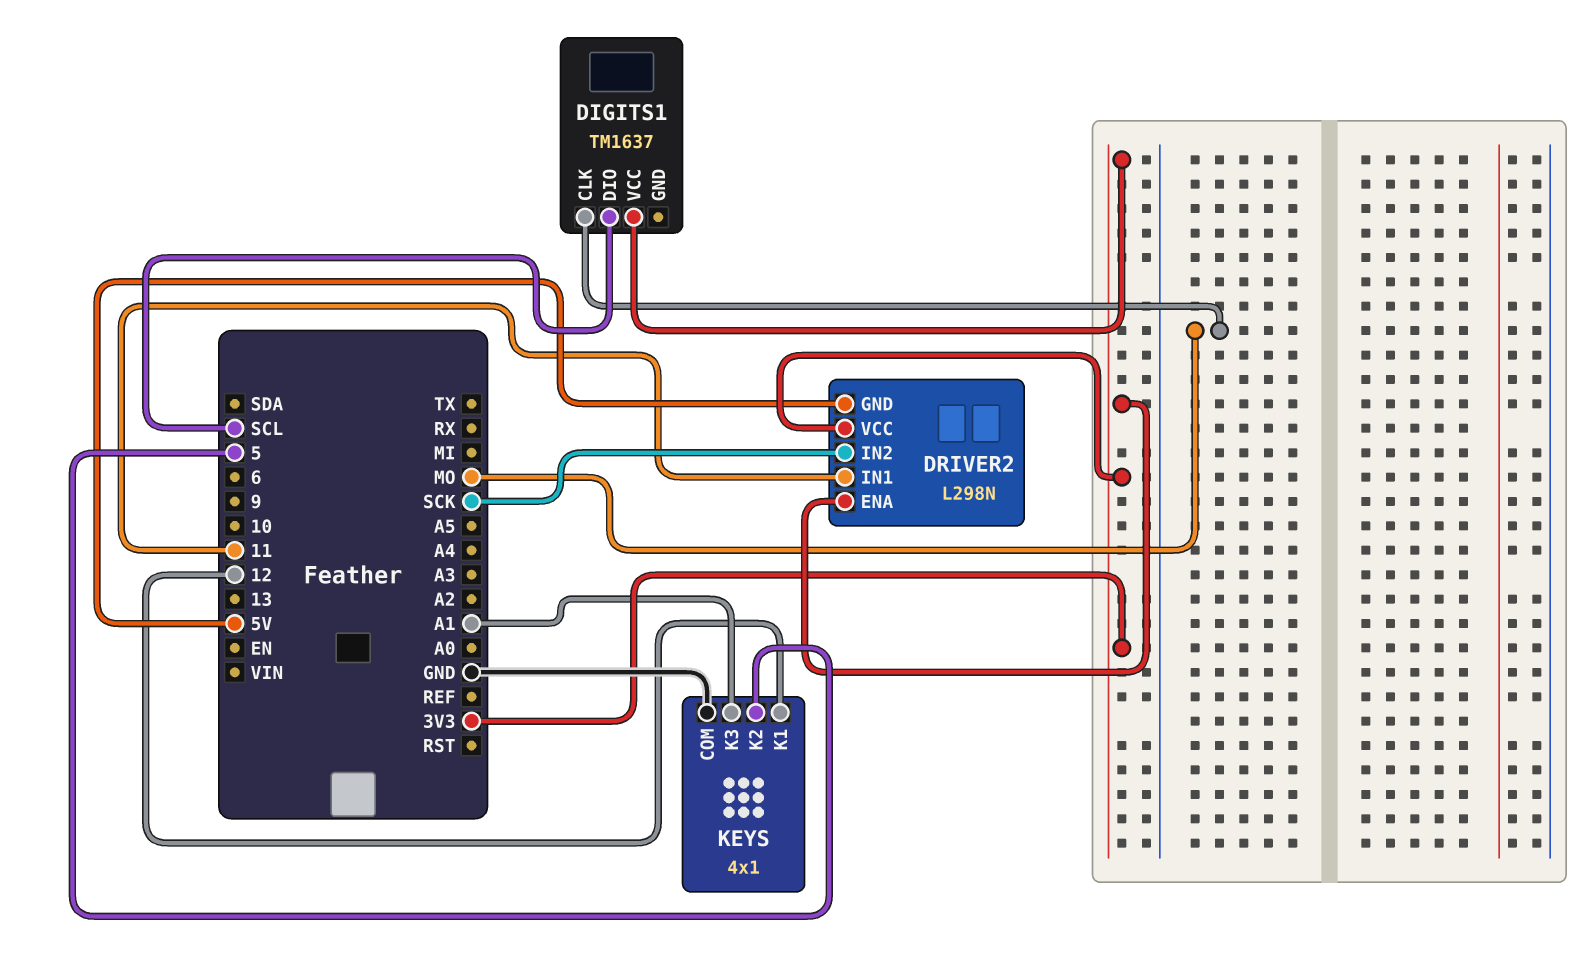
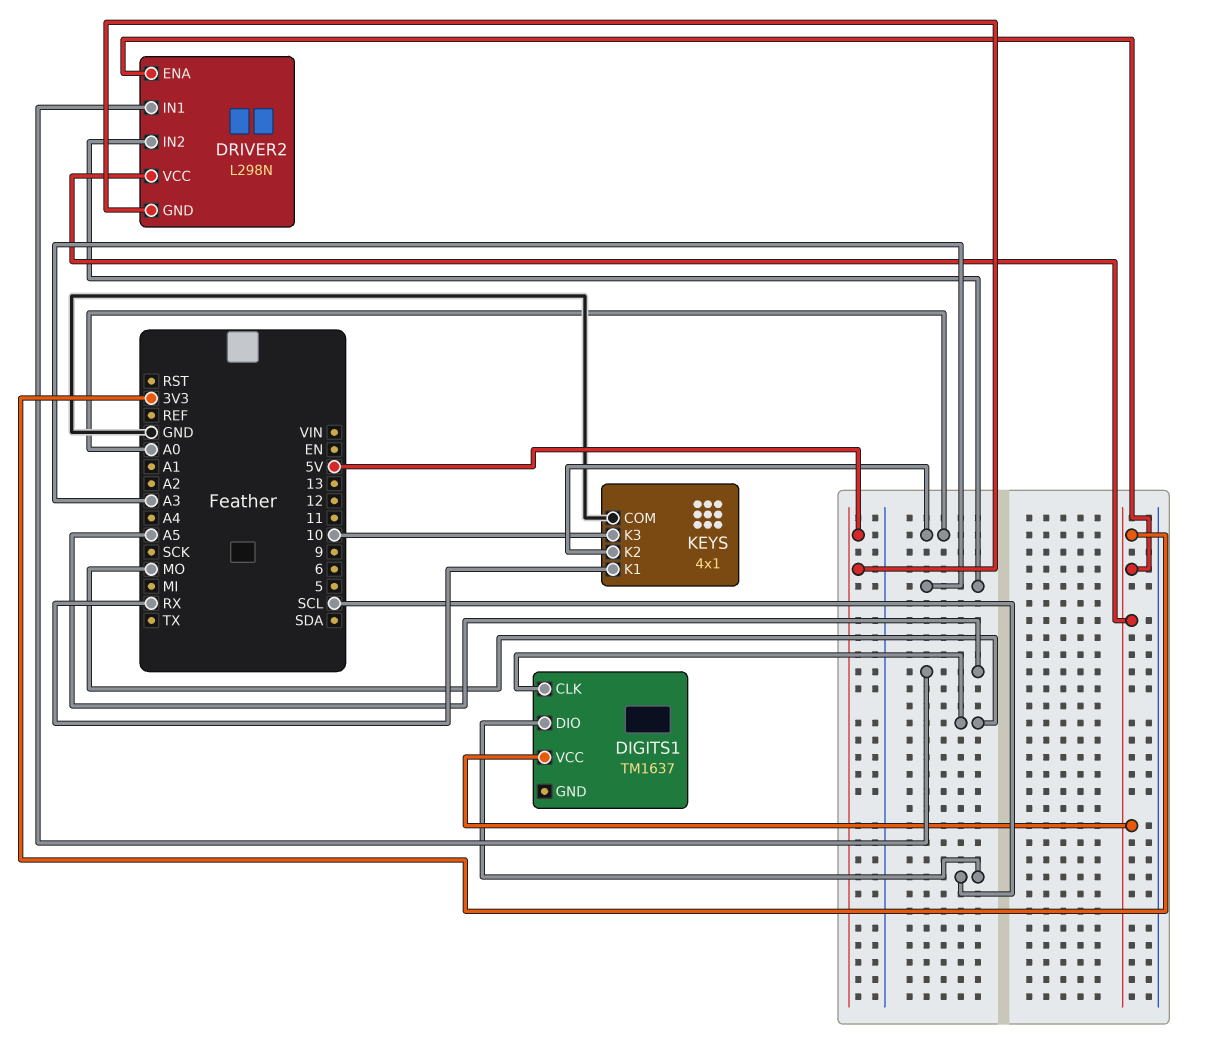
DRIVER2 pin IN1: 11 -> A5
DRIVER2 pin IN2: SCK -> A3
KEYS pin K1: 12 -> RX
KEYS pin K2: 5 -> A0
KEYS pin K3: A1 -> 10

